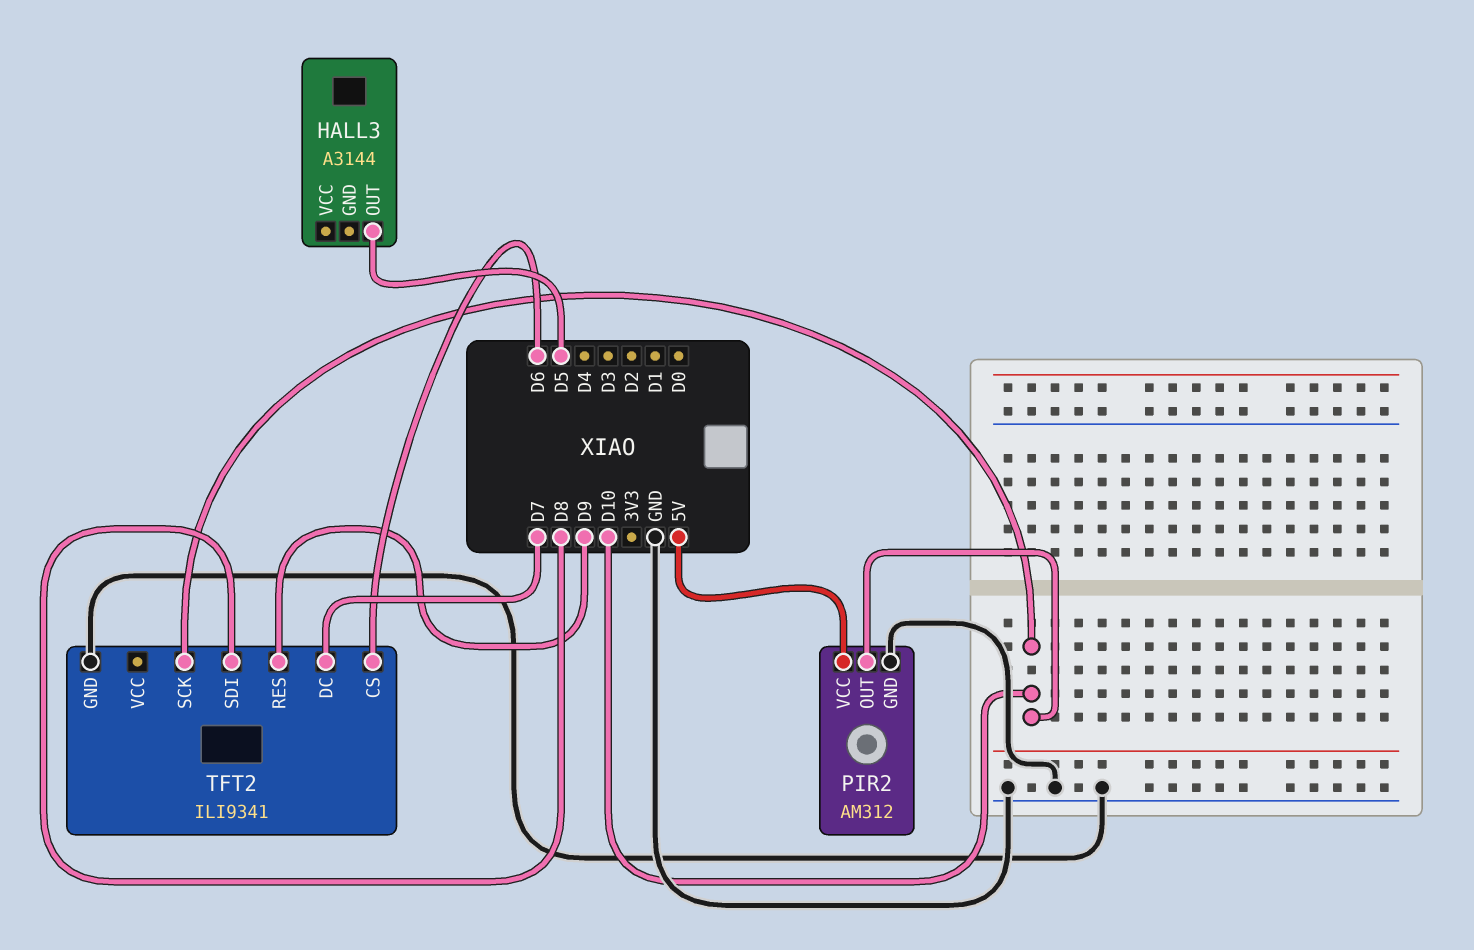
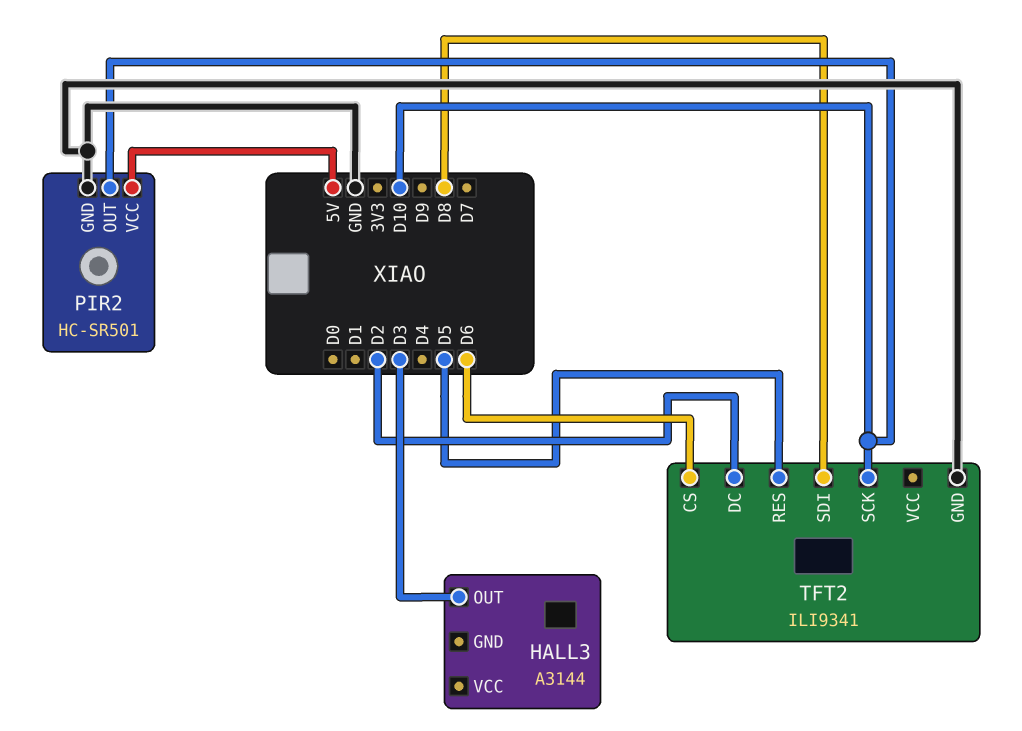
HALL3 pin OUT: D5 -> D3
PIR2: AM312 -> HC-SR501
TFT2 pin DC: D7 -> D2
TFT2 pin RES: D9 -> D5

